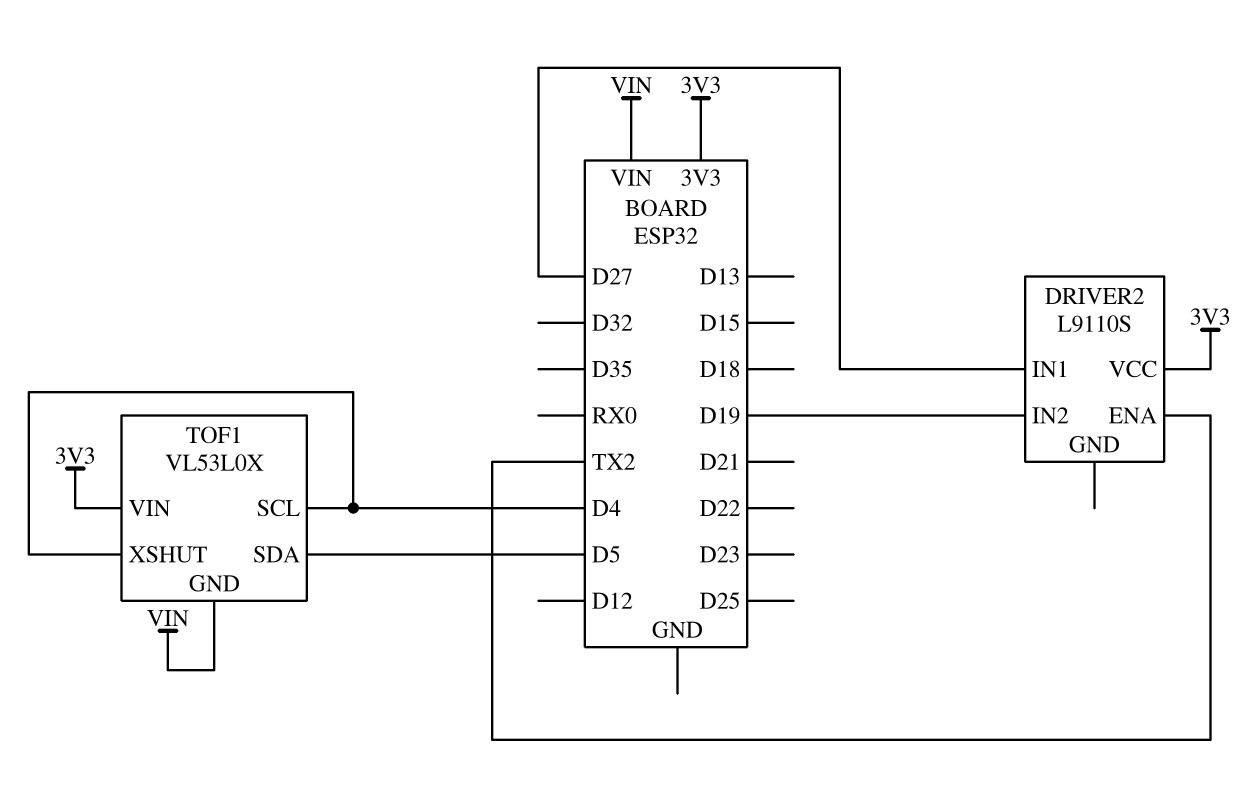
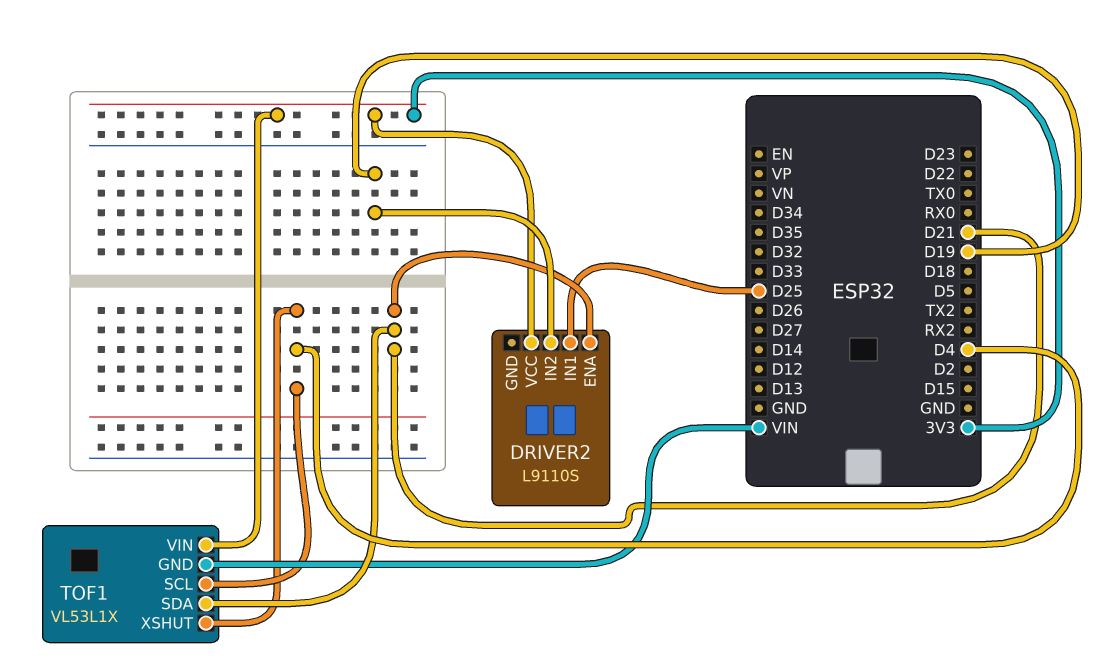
DRIVER2 pin ENA: TX2 -> D21
DRIVER2 pin IN1: D27 -> D25
TOF1: VL53L0X -> VL53L1X
TOF1 pin SDA: D5 -> D21

